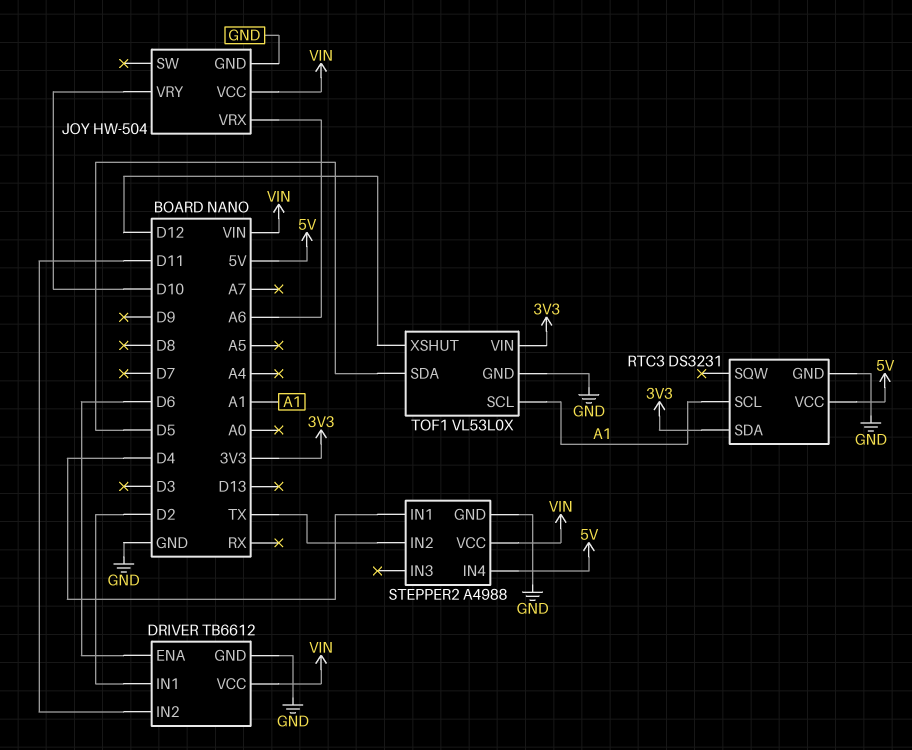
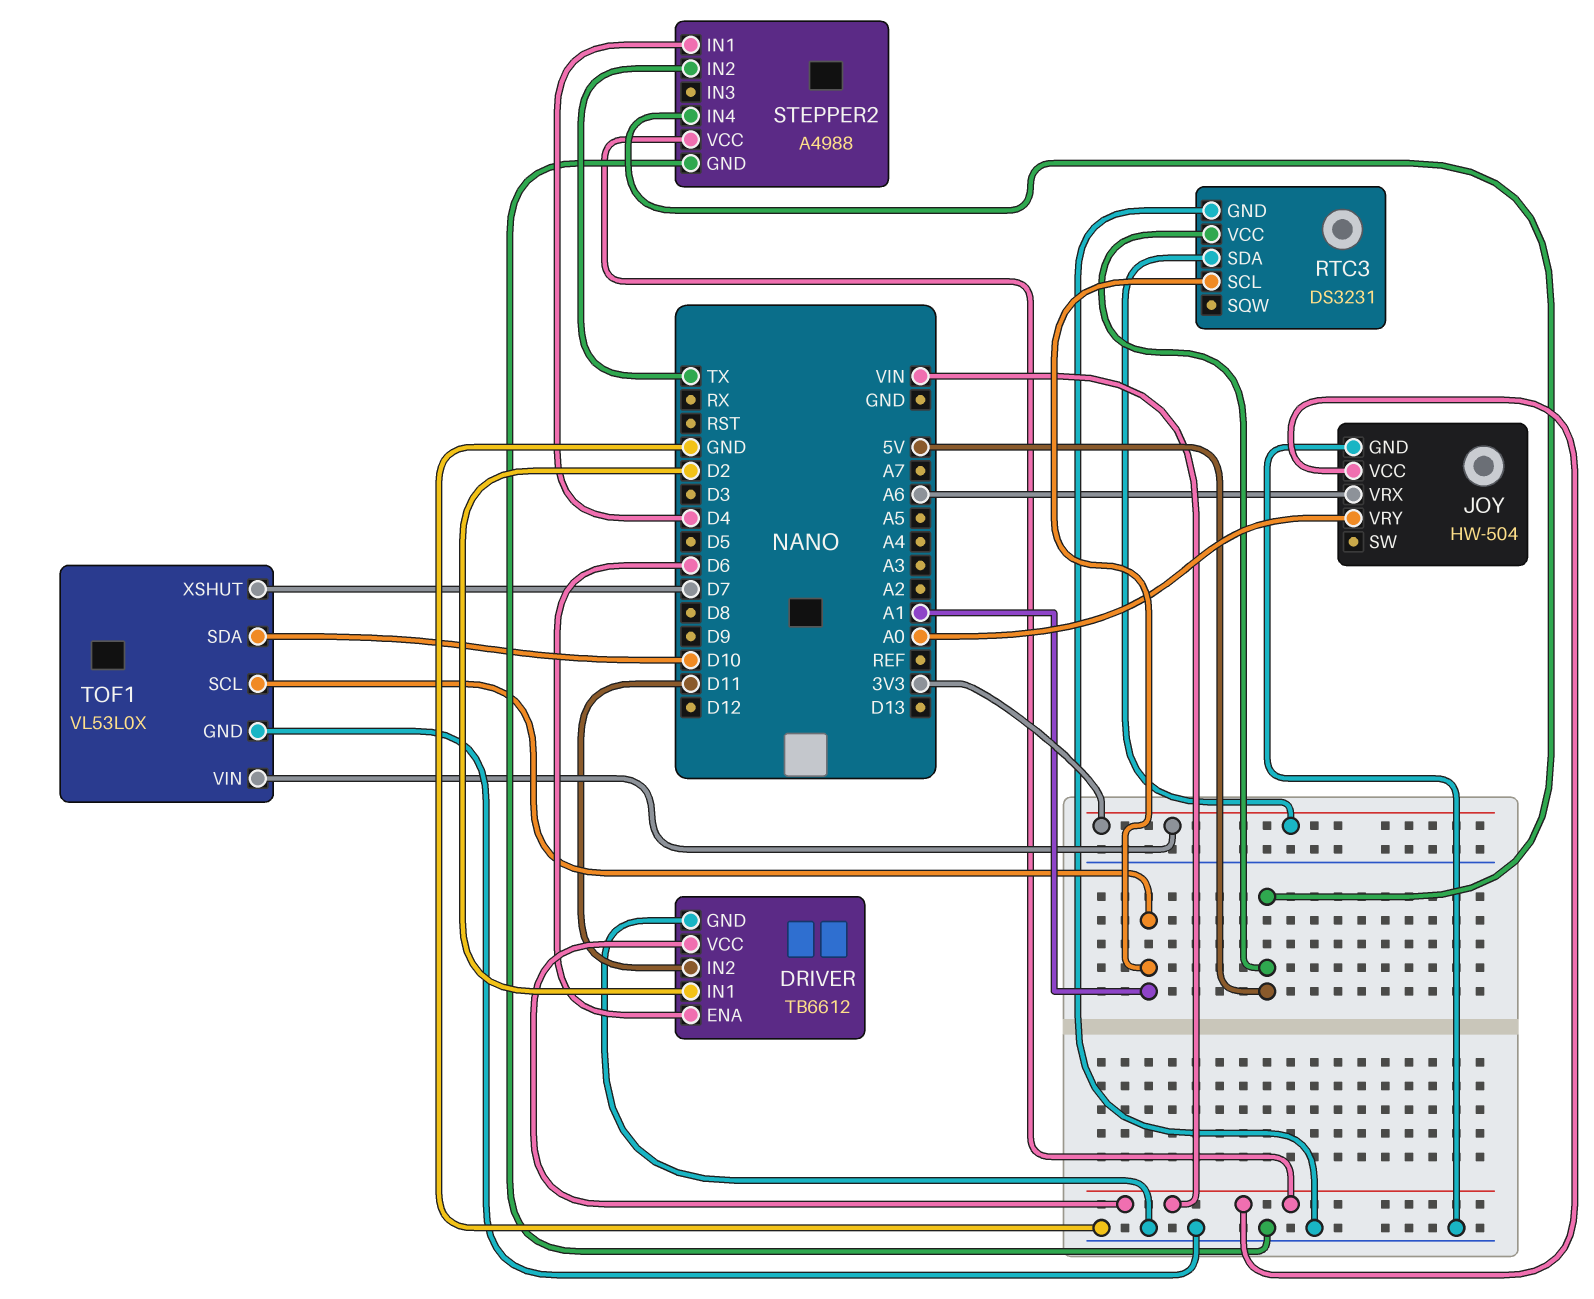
JOY pin VRY: D10 -> A0
TOF1 pin SDA: D5 -> D10
TOF1 pin XSHUT: D12 -> D7

